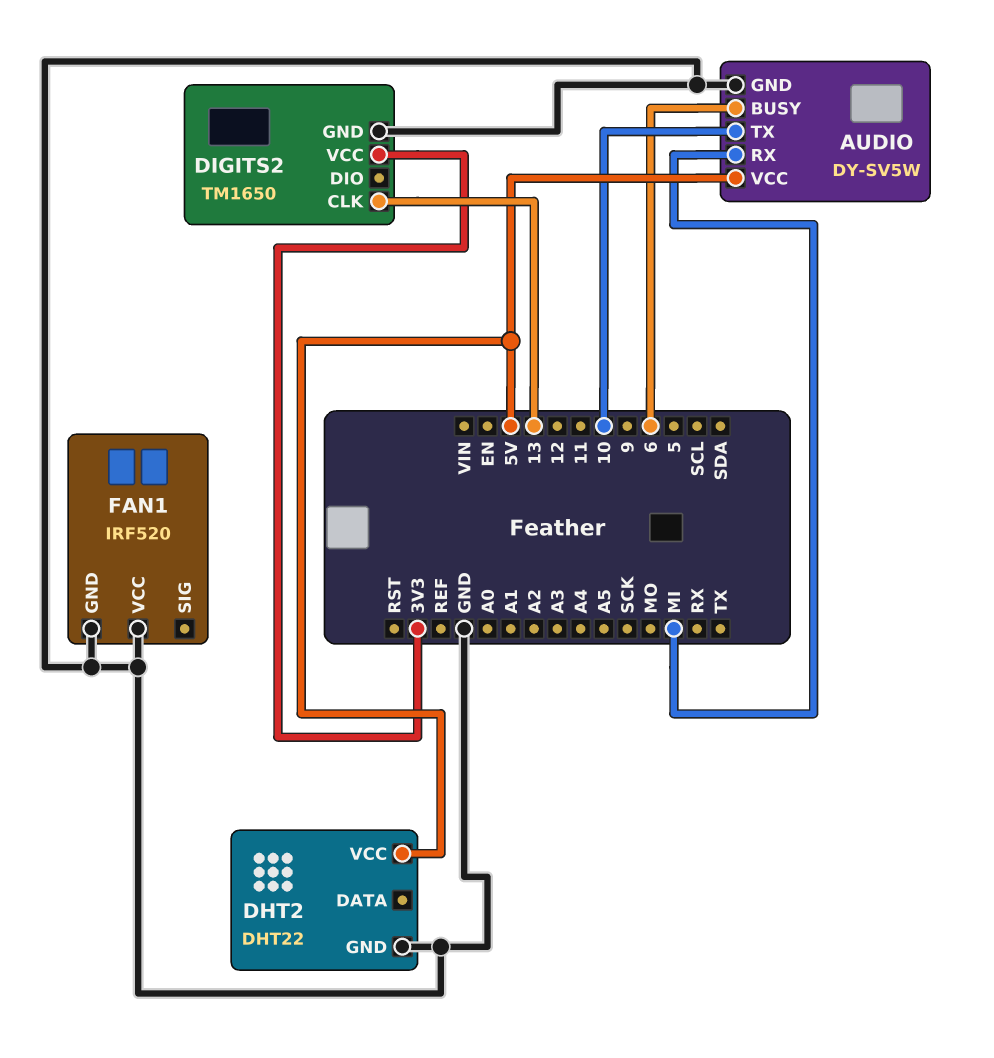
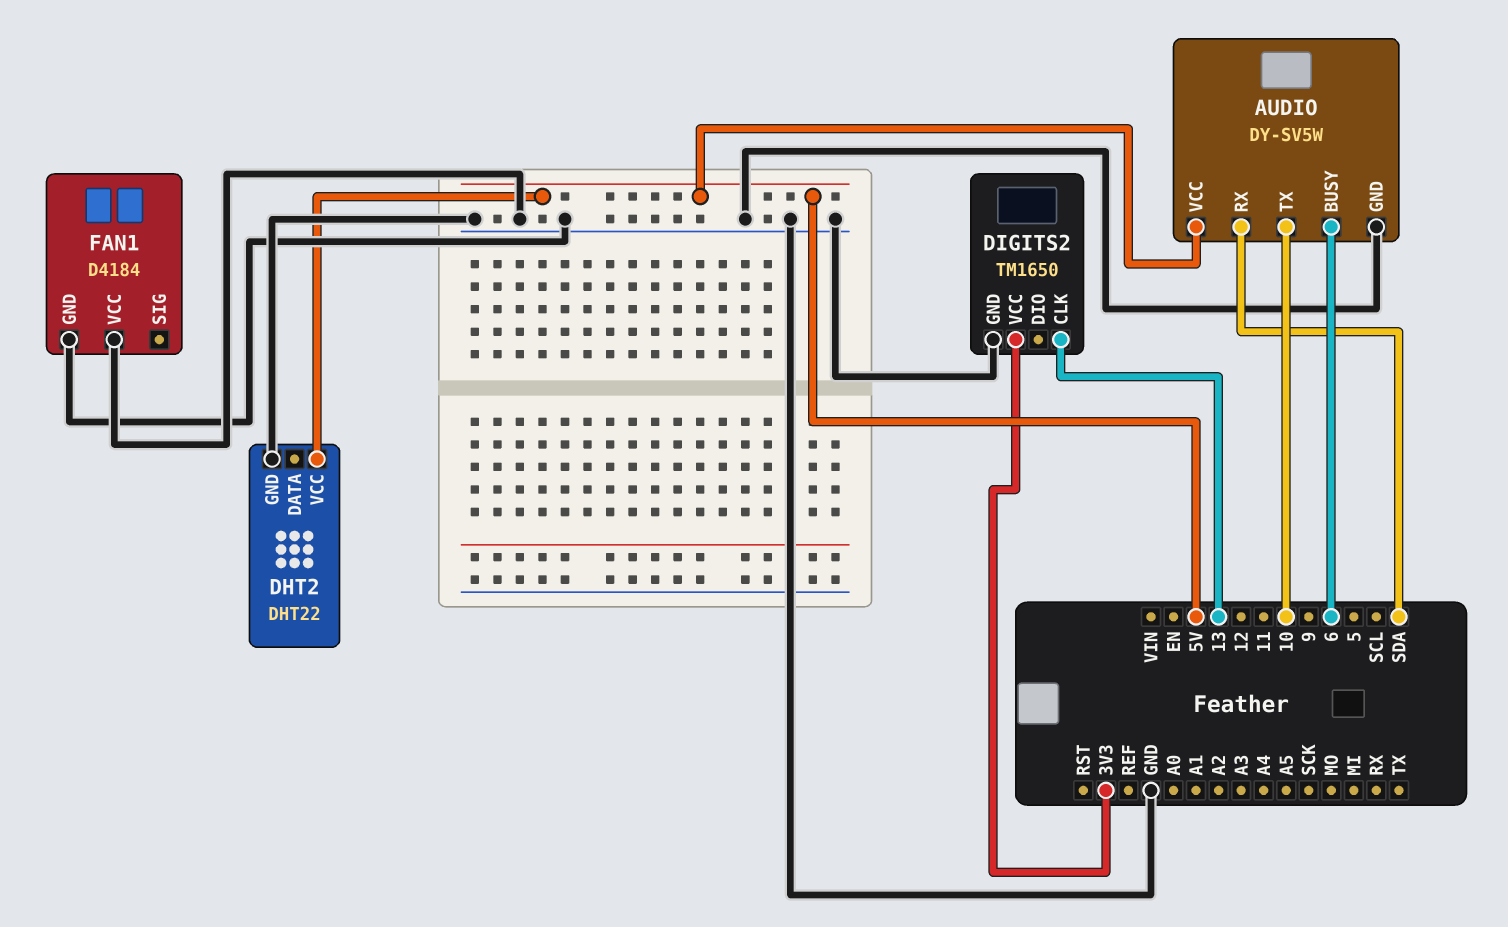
AUDIO pin RX: MI -> SDA
FAN1: IRF520 -> D4184

